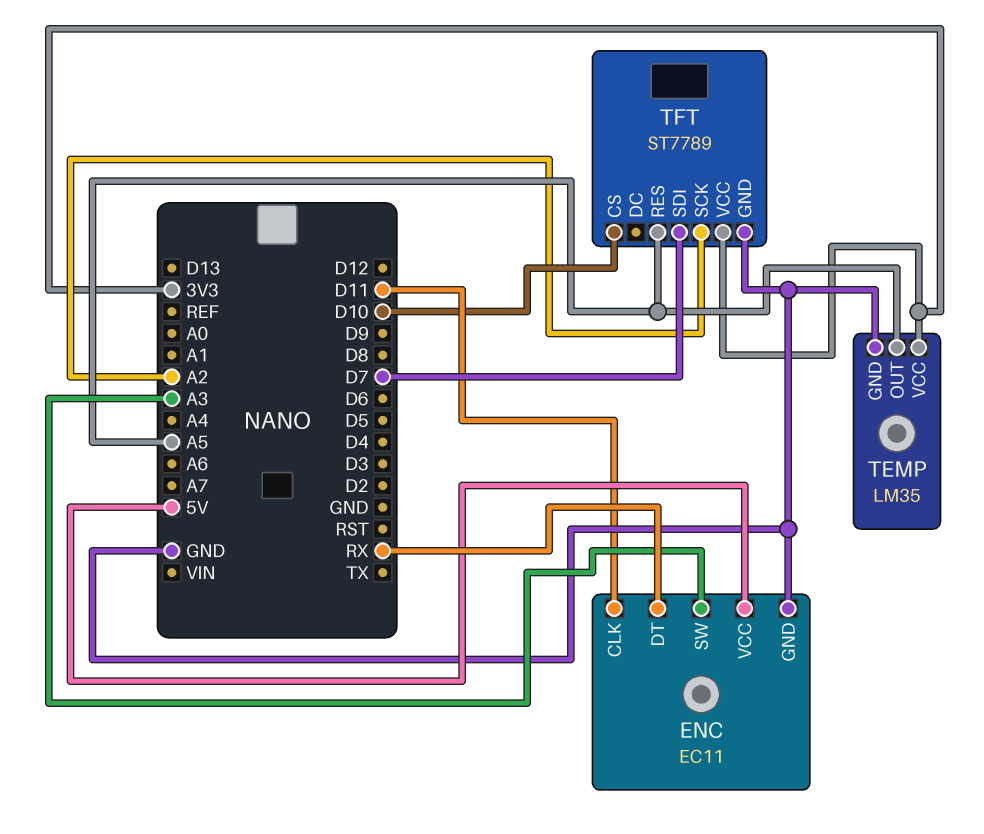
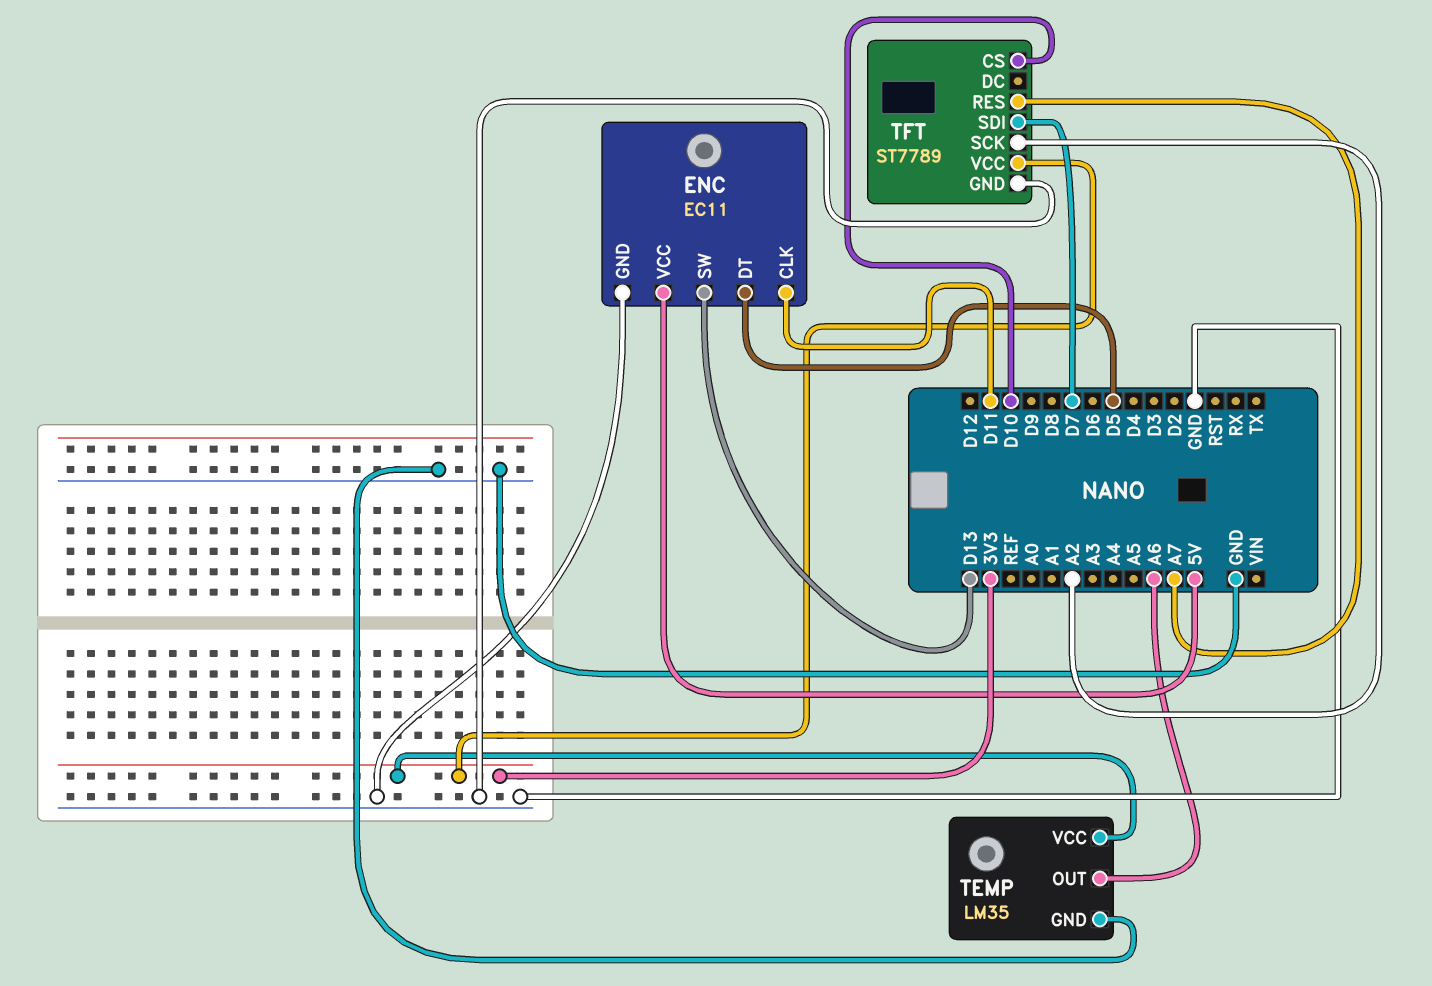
ENC pin DT: RX -> D5
ENC pin SW: A3 -> D13
TEMP pin OUT: A5 -> A6
TFT pin RES: A5 -> A7

